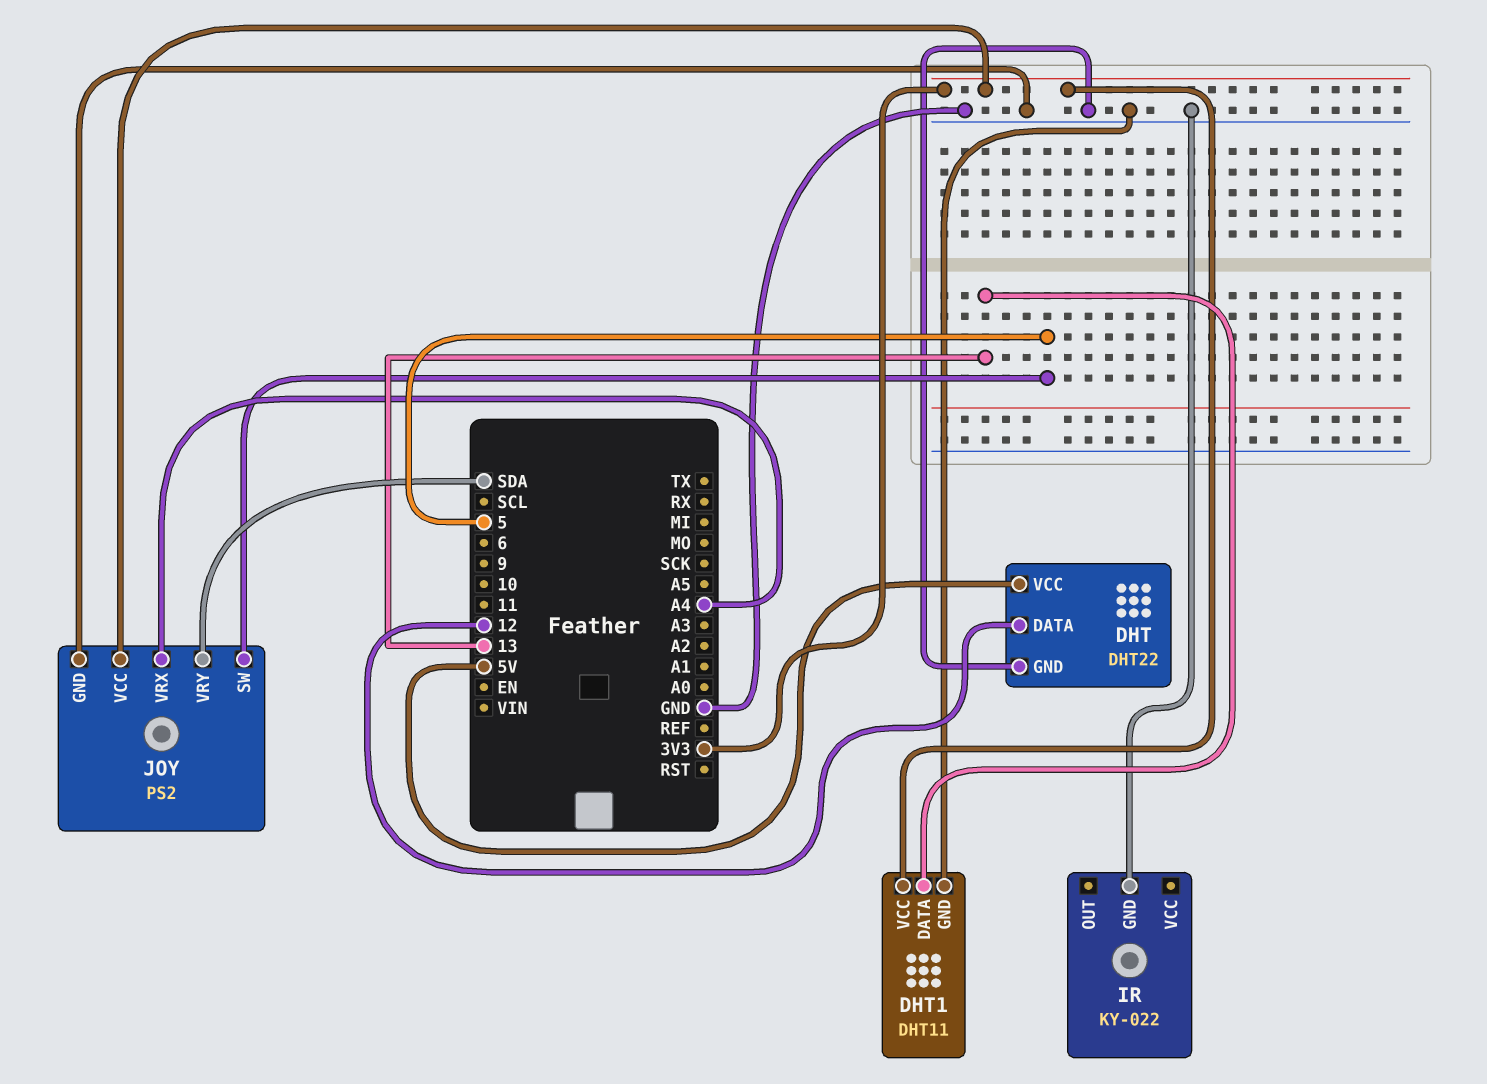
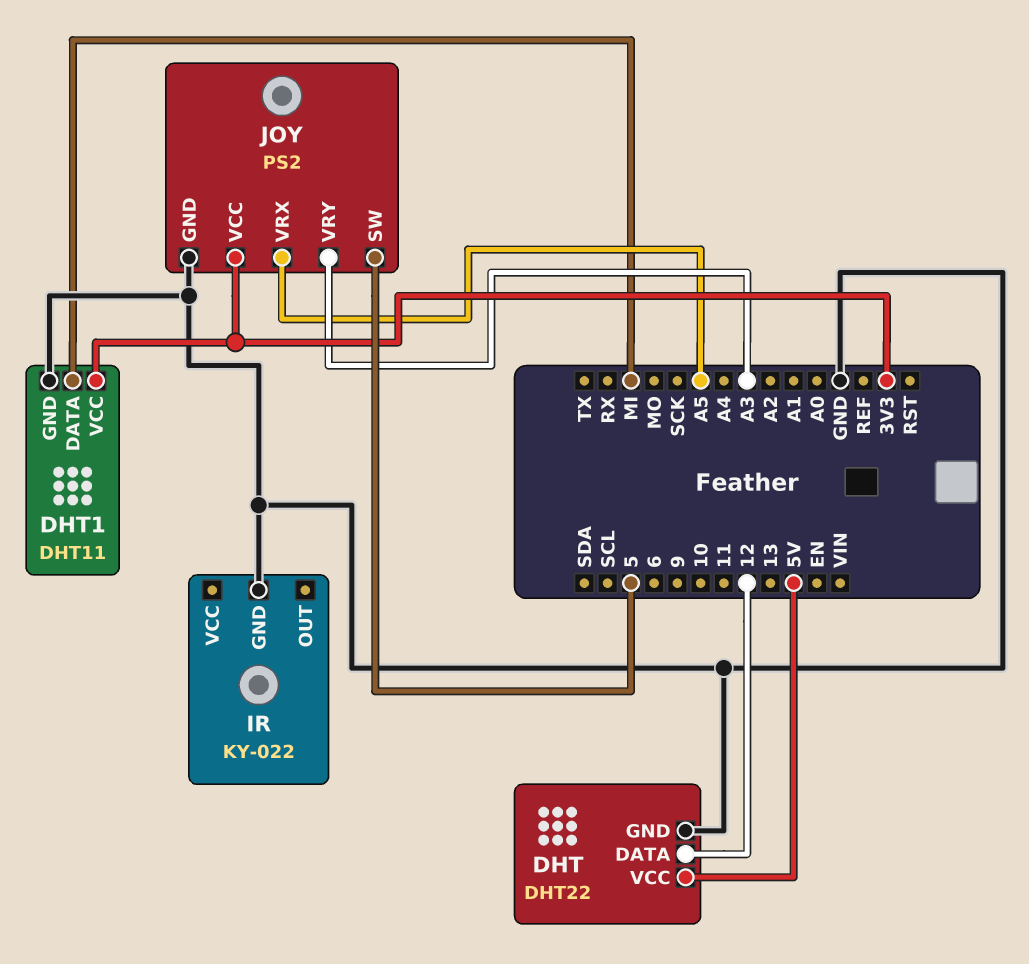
DHT1 pin DATA: 13 -> MI
JOY pin VRX: A4 -> A5
JOY pin VRY: SDA -> A3

